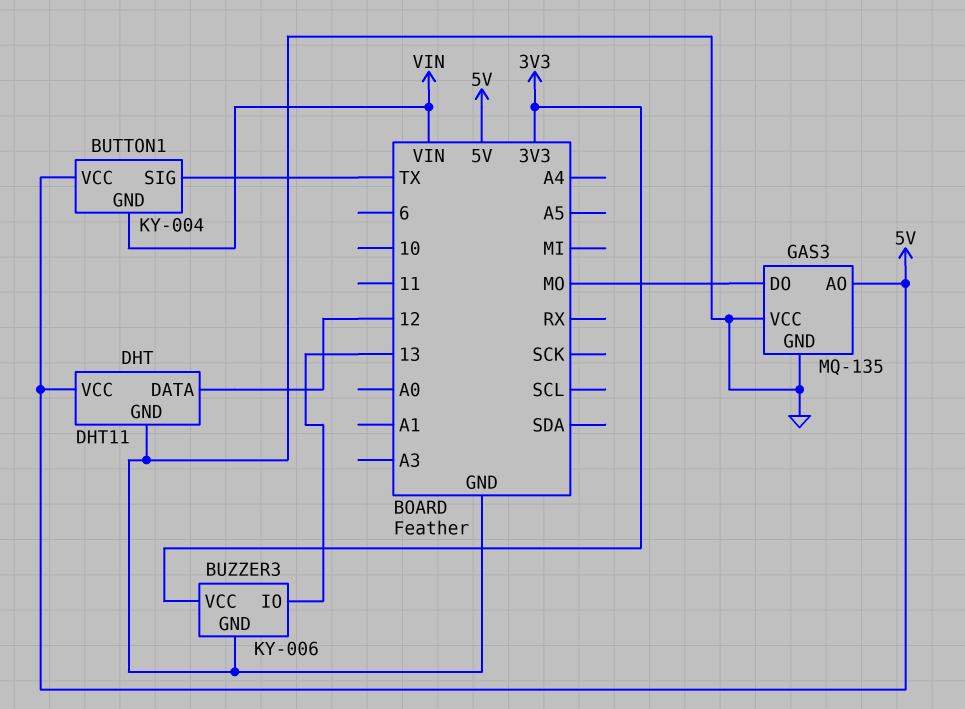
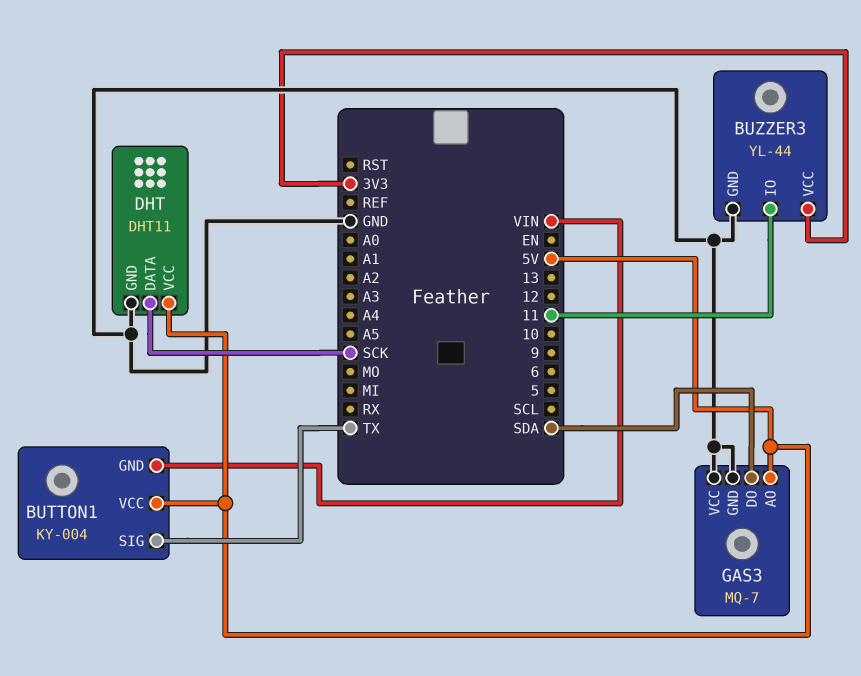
BUZZER3: KY-006 -> YL-44
BUZZER3 pin IO: 13 -> 11
DHT pin DATA: 12 -> SCK
GAS3: MQ-135 -> MQ-7
GAS3 pin DO: MO -> SDA

